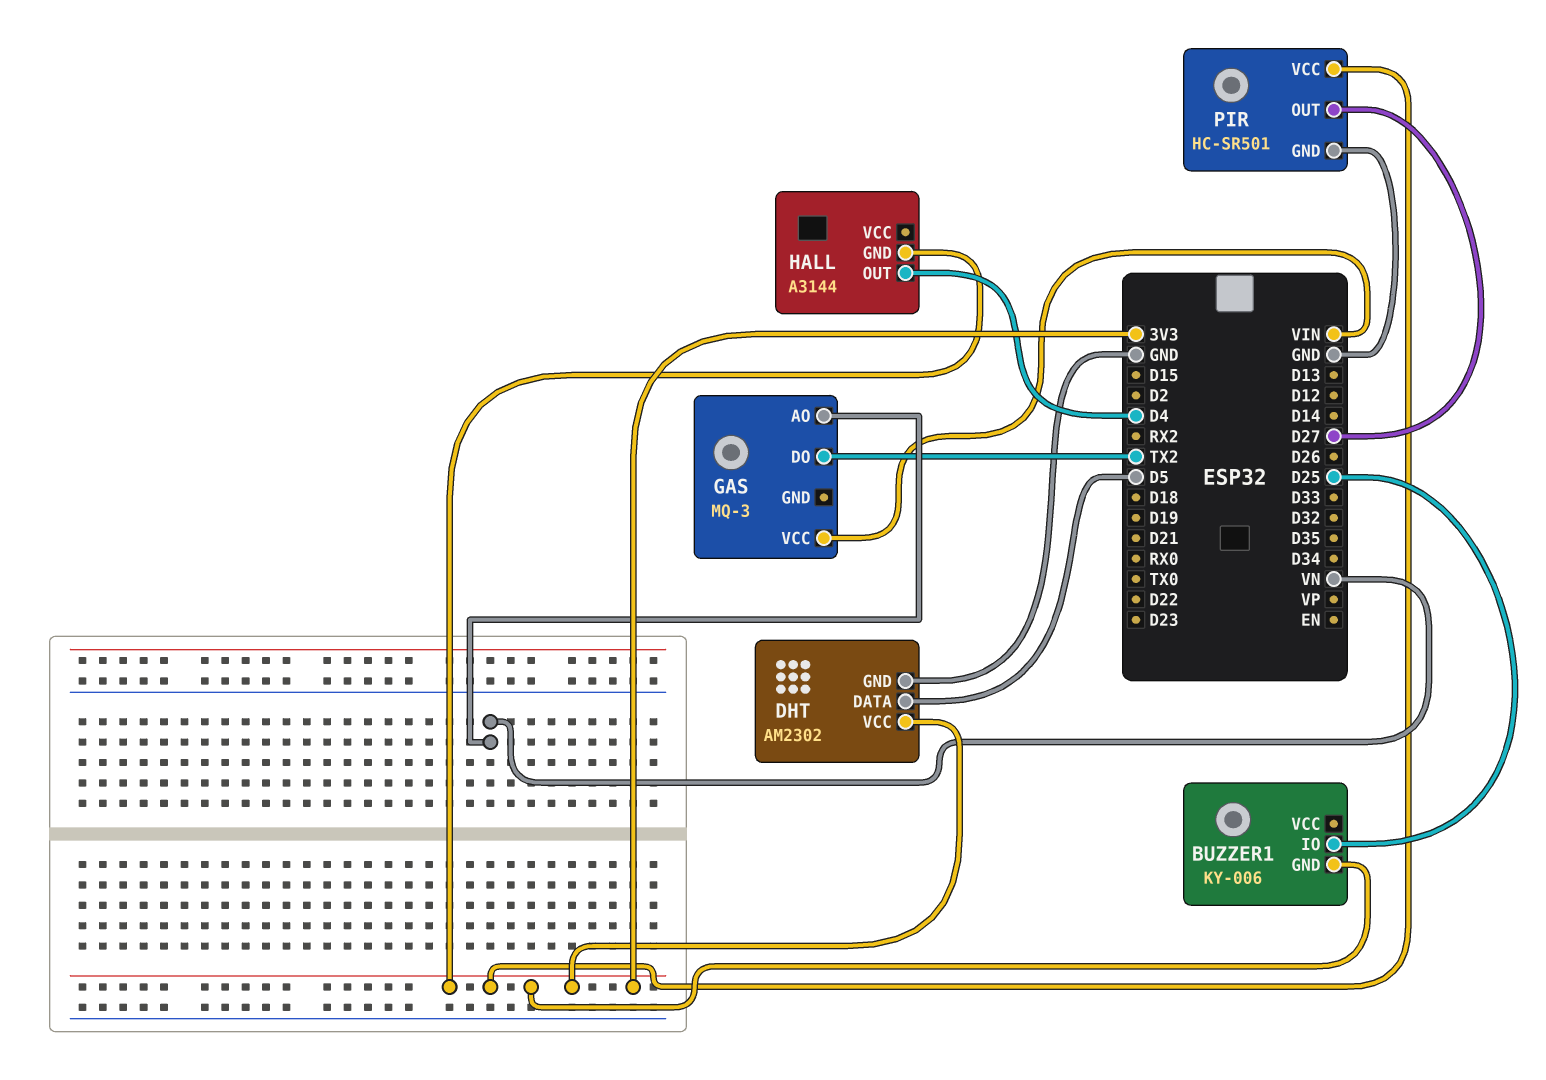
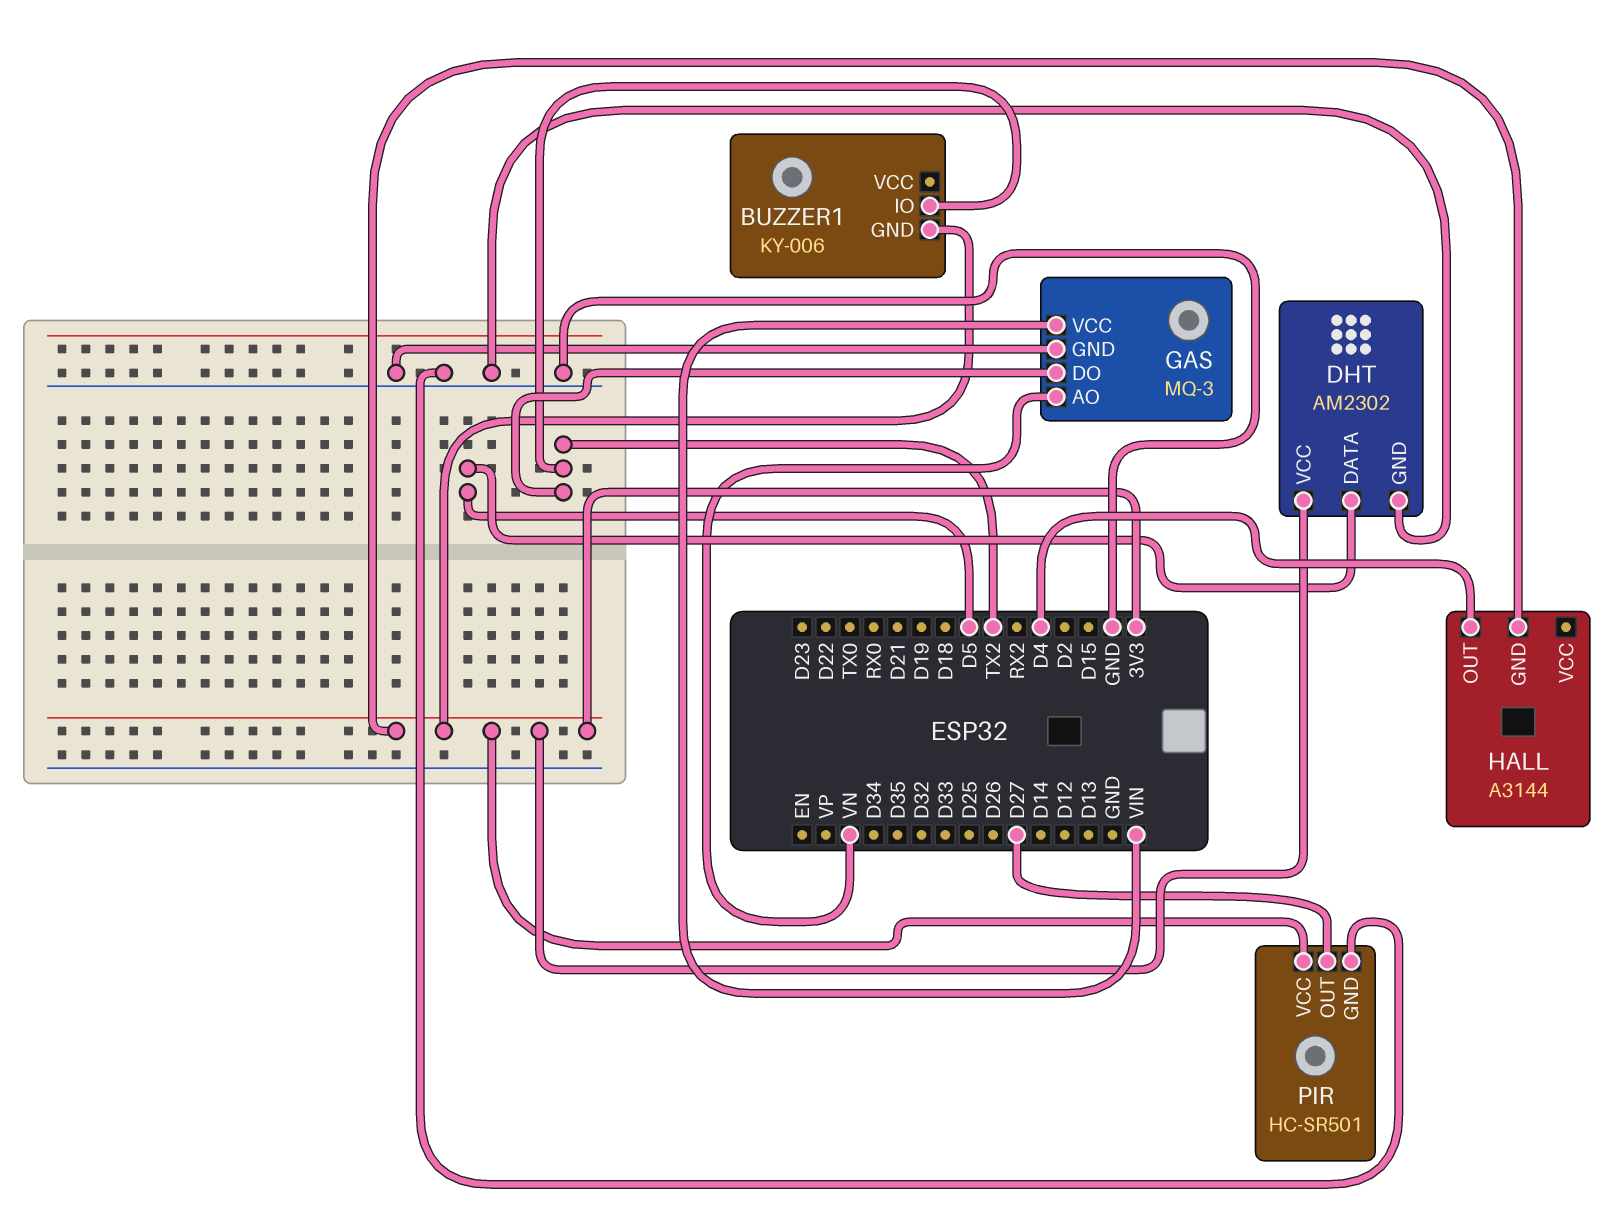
BUZZER1 pin IO: D25 -> TX2
GAS pin GND: none -> GND

